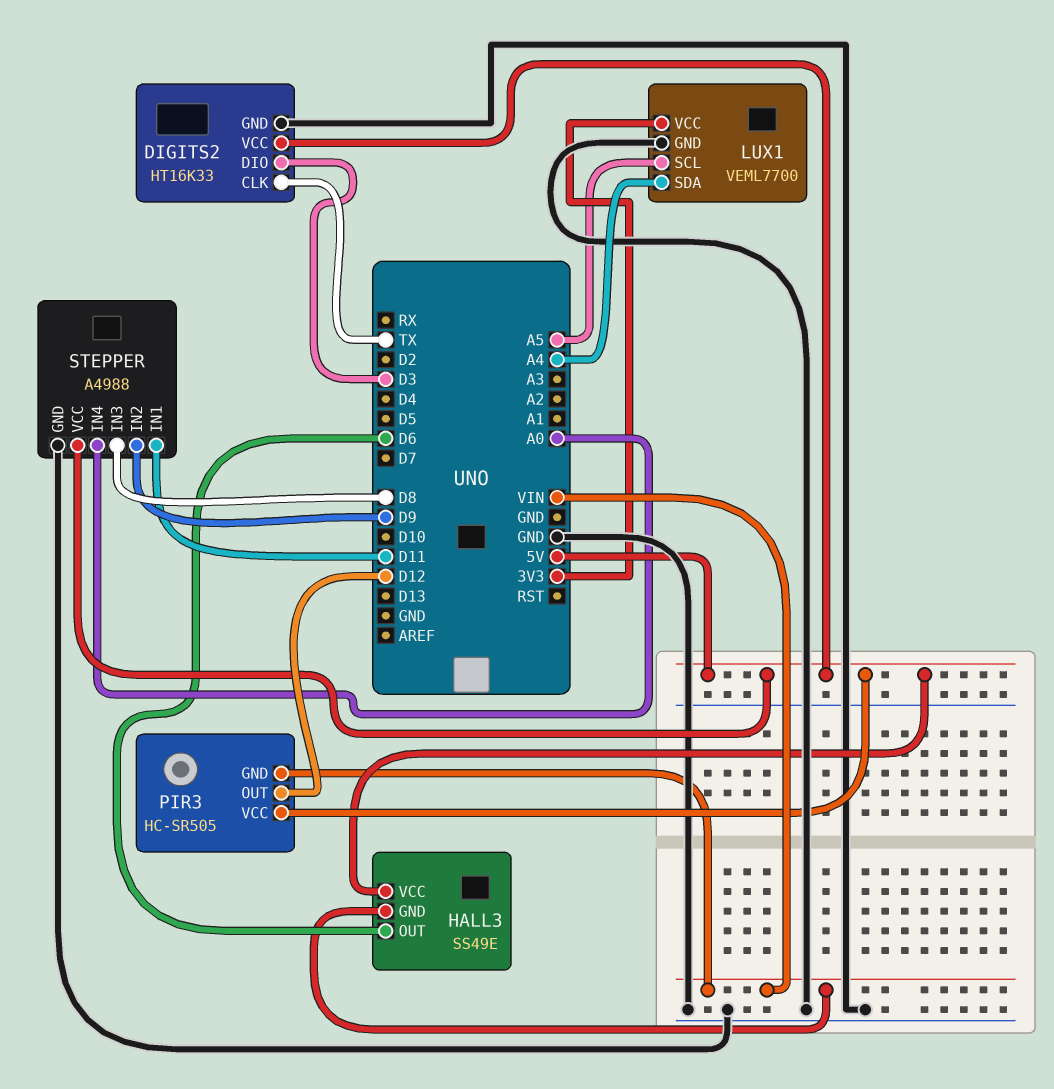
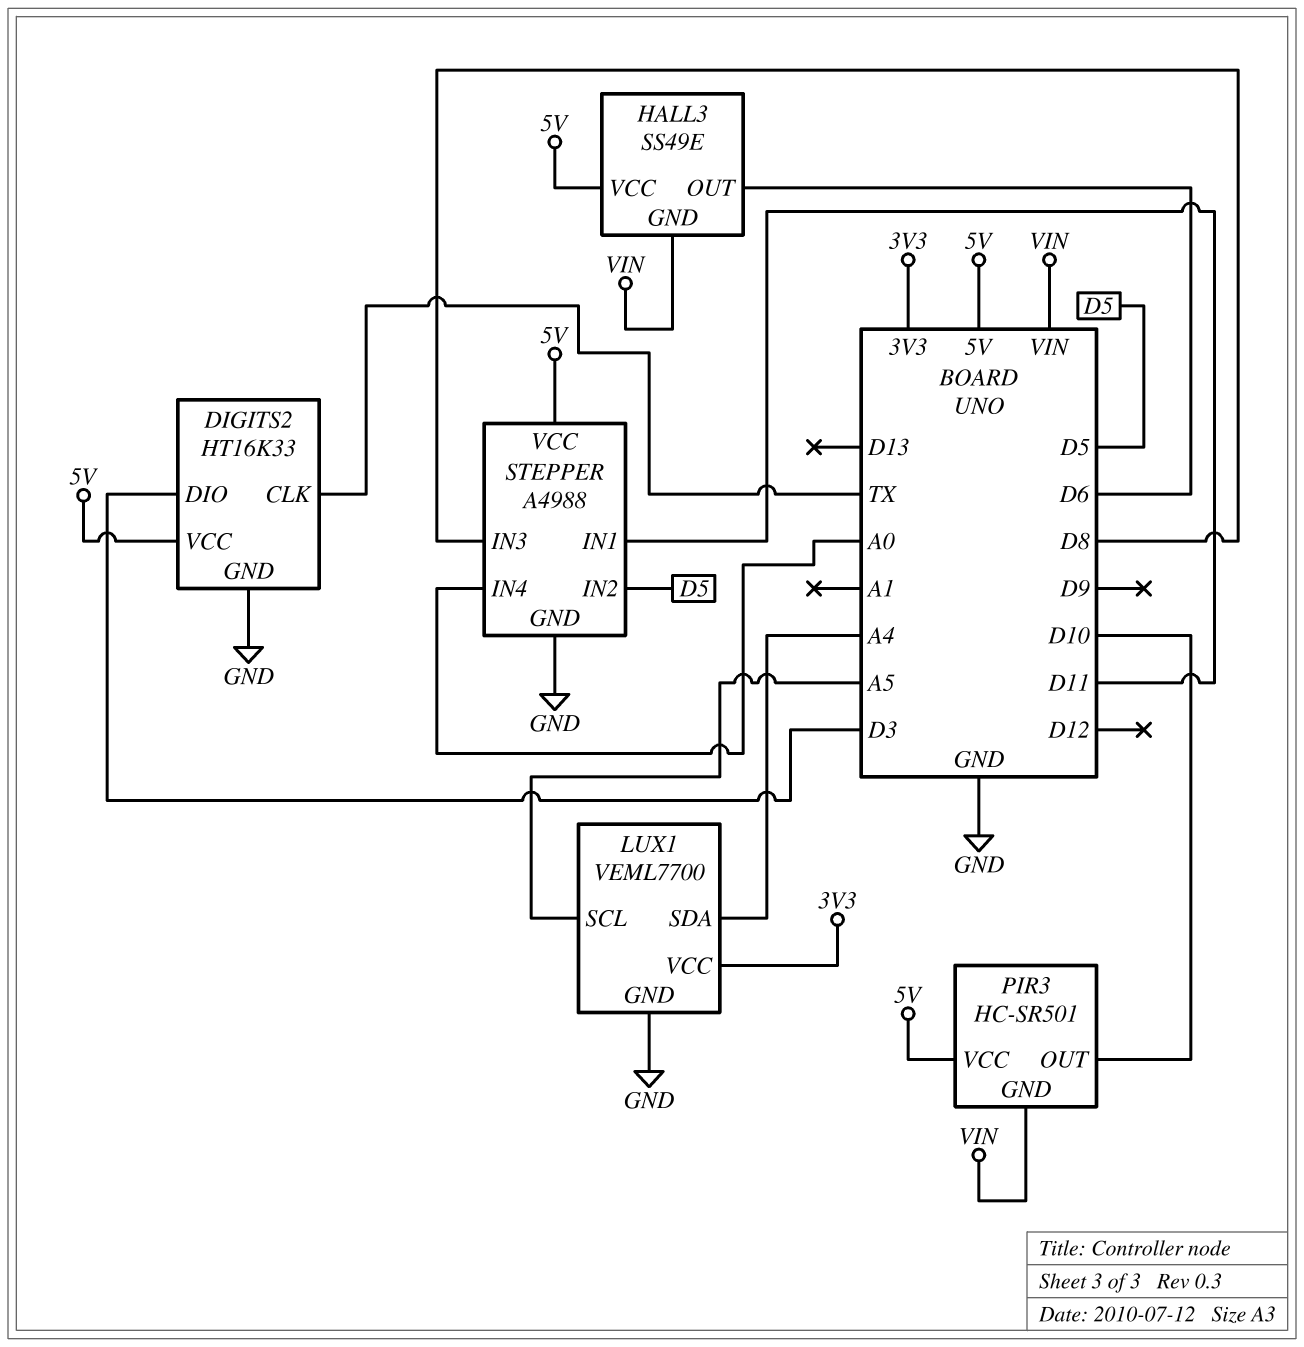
PIR3: HC-SR505 -> HC-SR501
PIR3 pin OUT: D12 -> D10
STEPPER pin IN2: D9 -> D5

